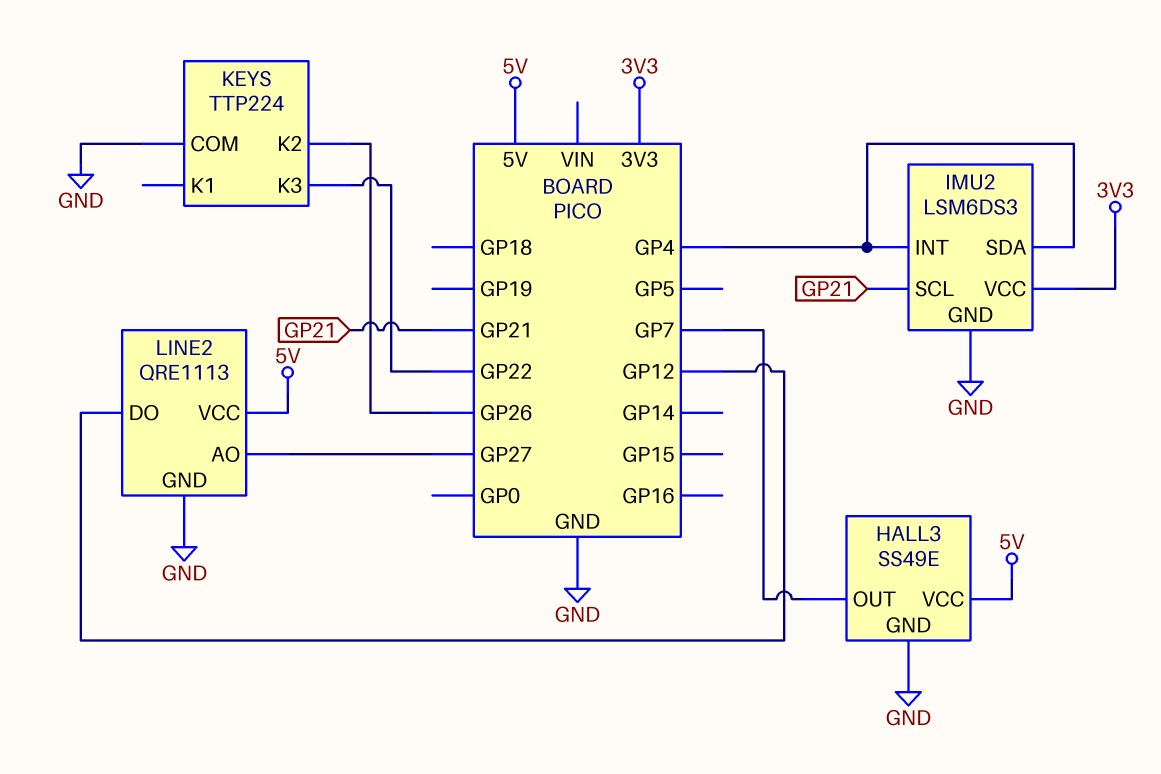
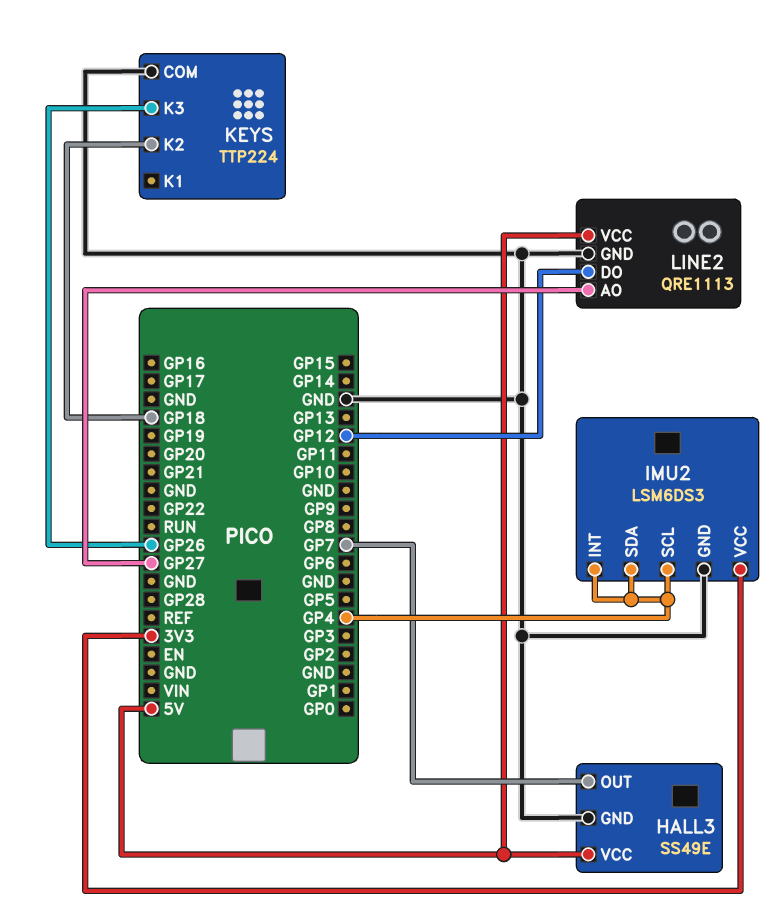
IMU2 pin SCL: GP21 -> GP4
KEYS pin K2: GP26 -> GP18
KEYS pin K3: GP22 -> GP26

